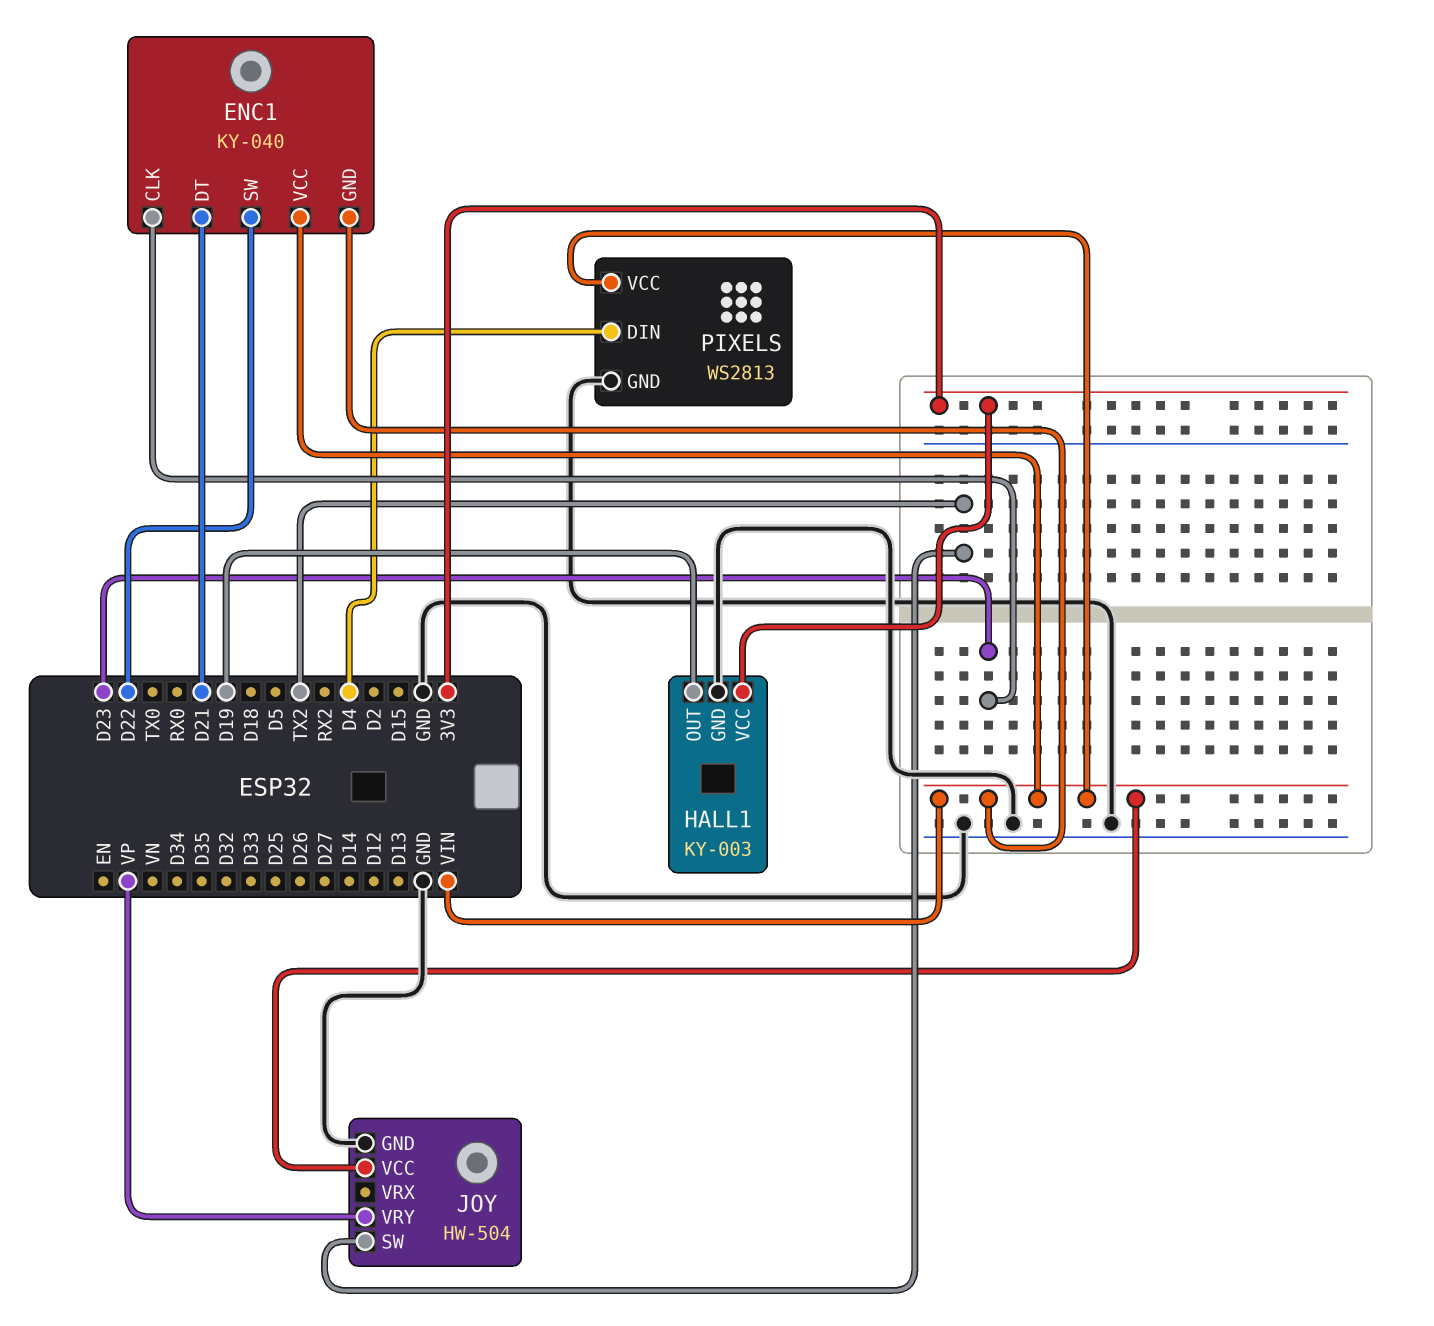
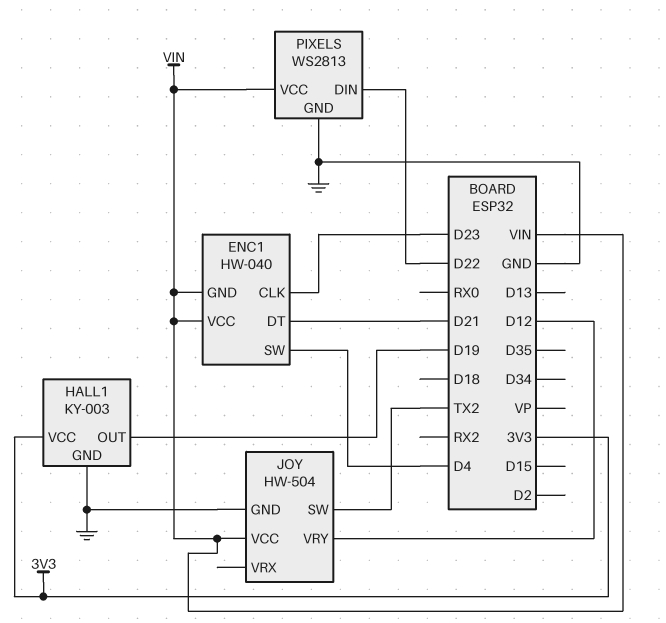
ENC1: KY-040 -> HW-040
ENC1 pin SW: D22 -> D4
JOY pin VRY: VP -> D12
PIXELS pin DIN: D4 -> D22

